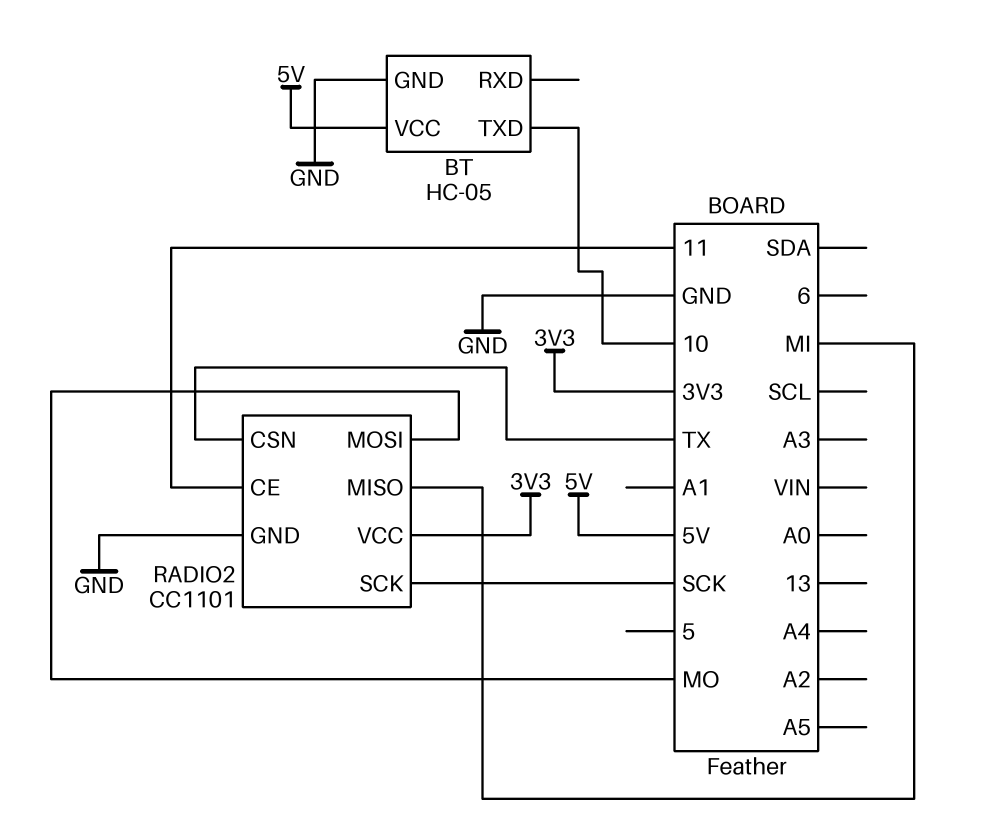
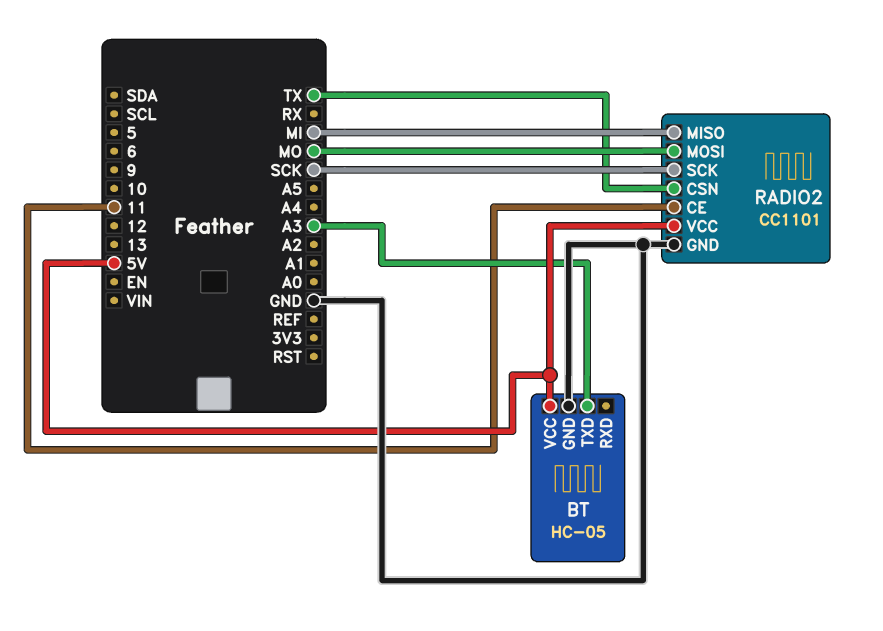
BT pin TXD: 10 -> A3
RADIO2 pin VCC: 3V3 -> 5V

